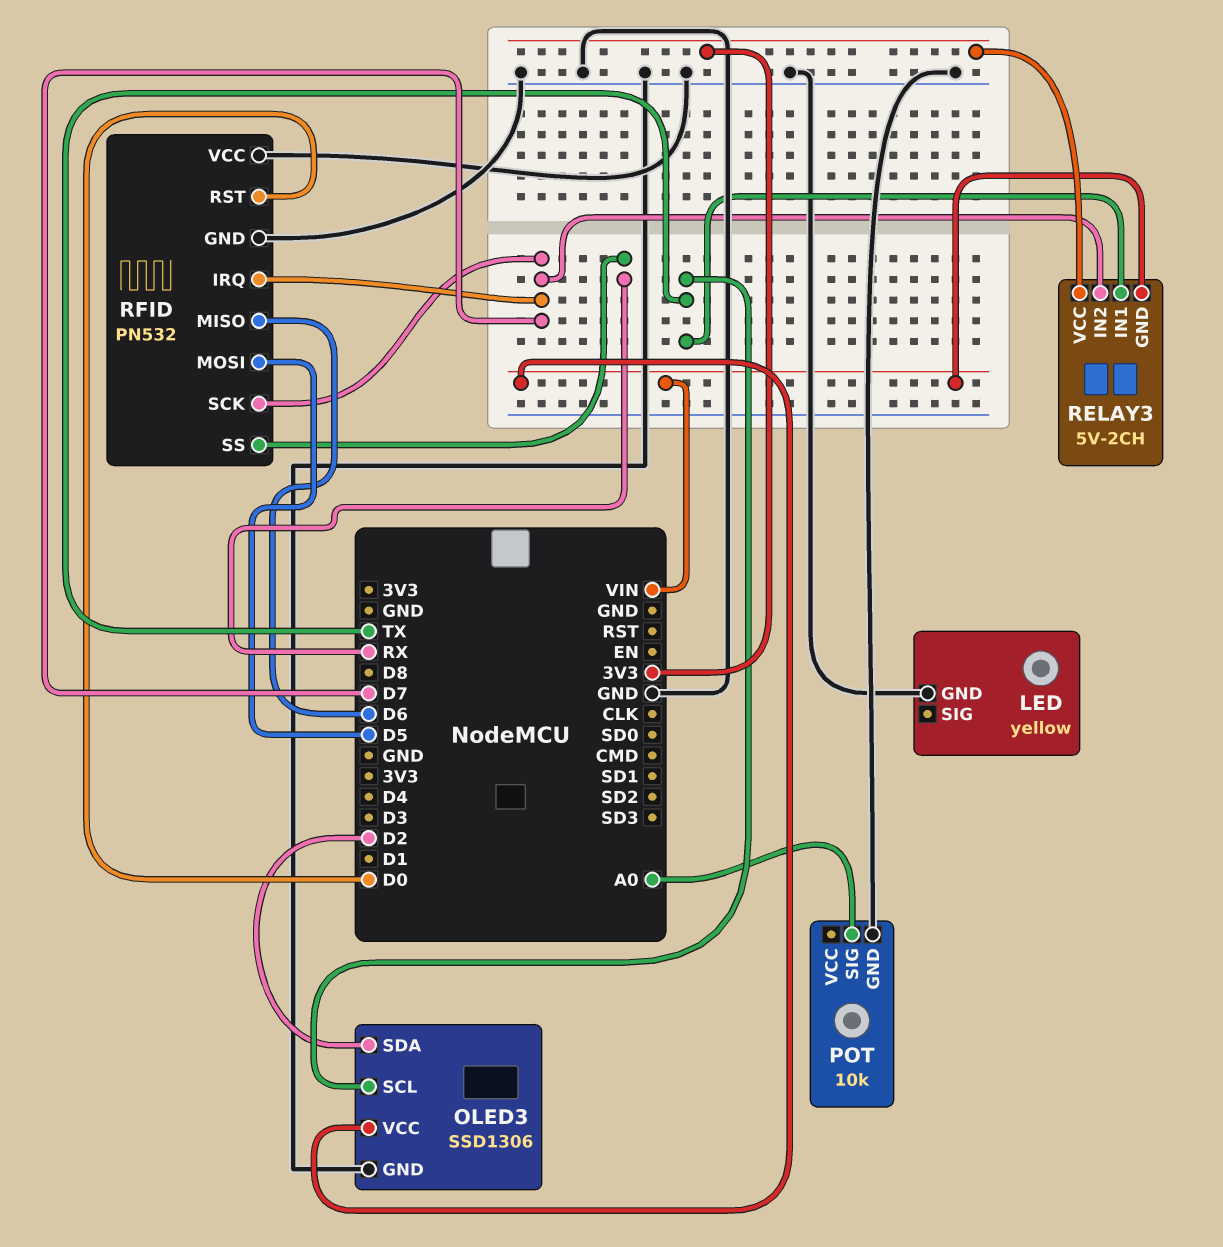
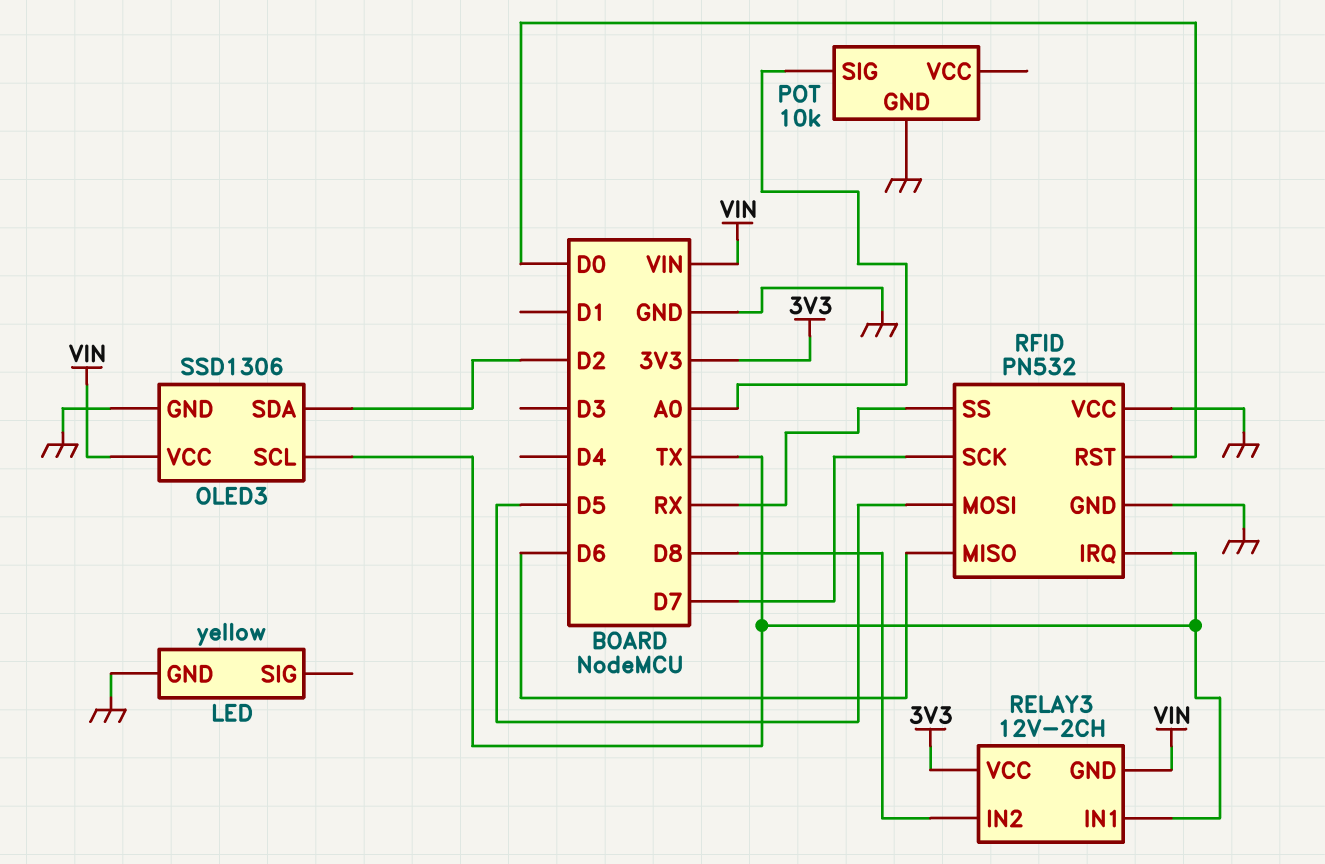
RELAY3: 5V-2CH -> 12V-2CH
RELAY3 pin IN2: D7 -> D8
RFID pin IRQ: D7 -> TX

